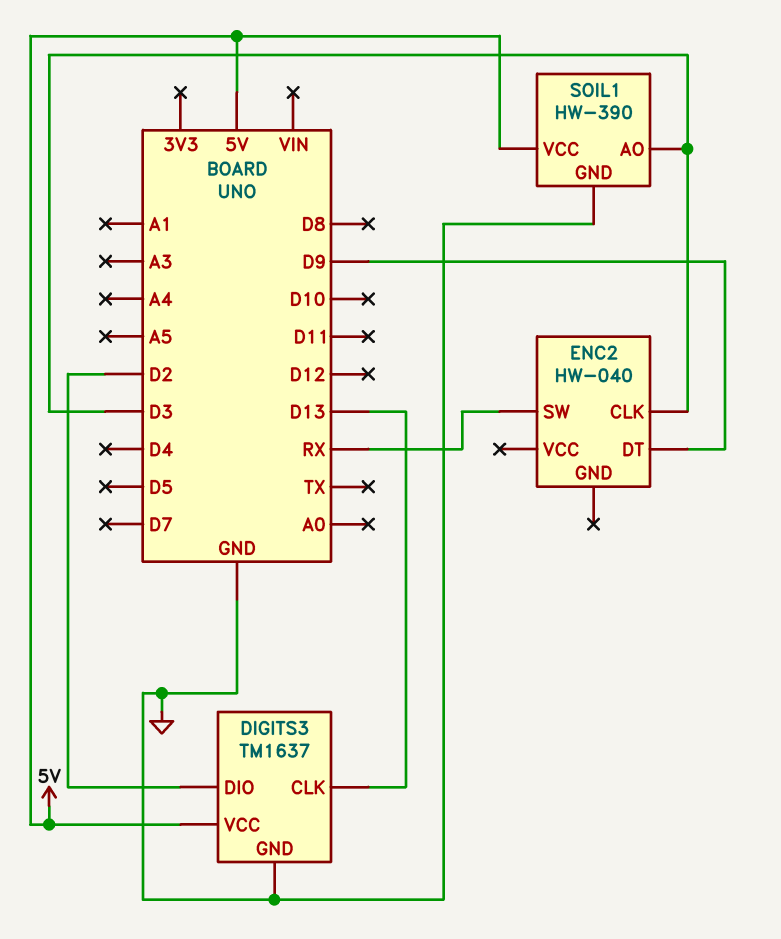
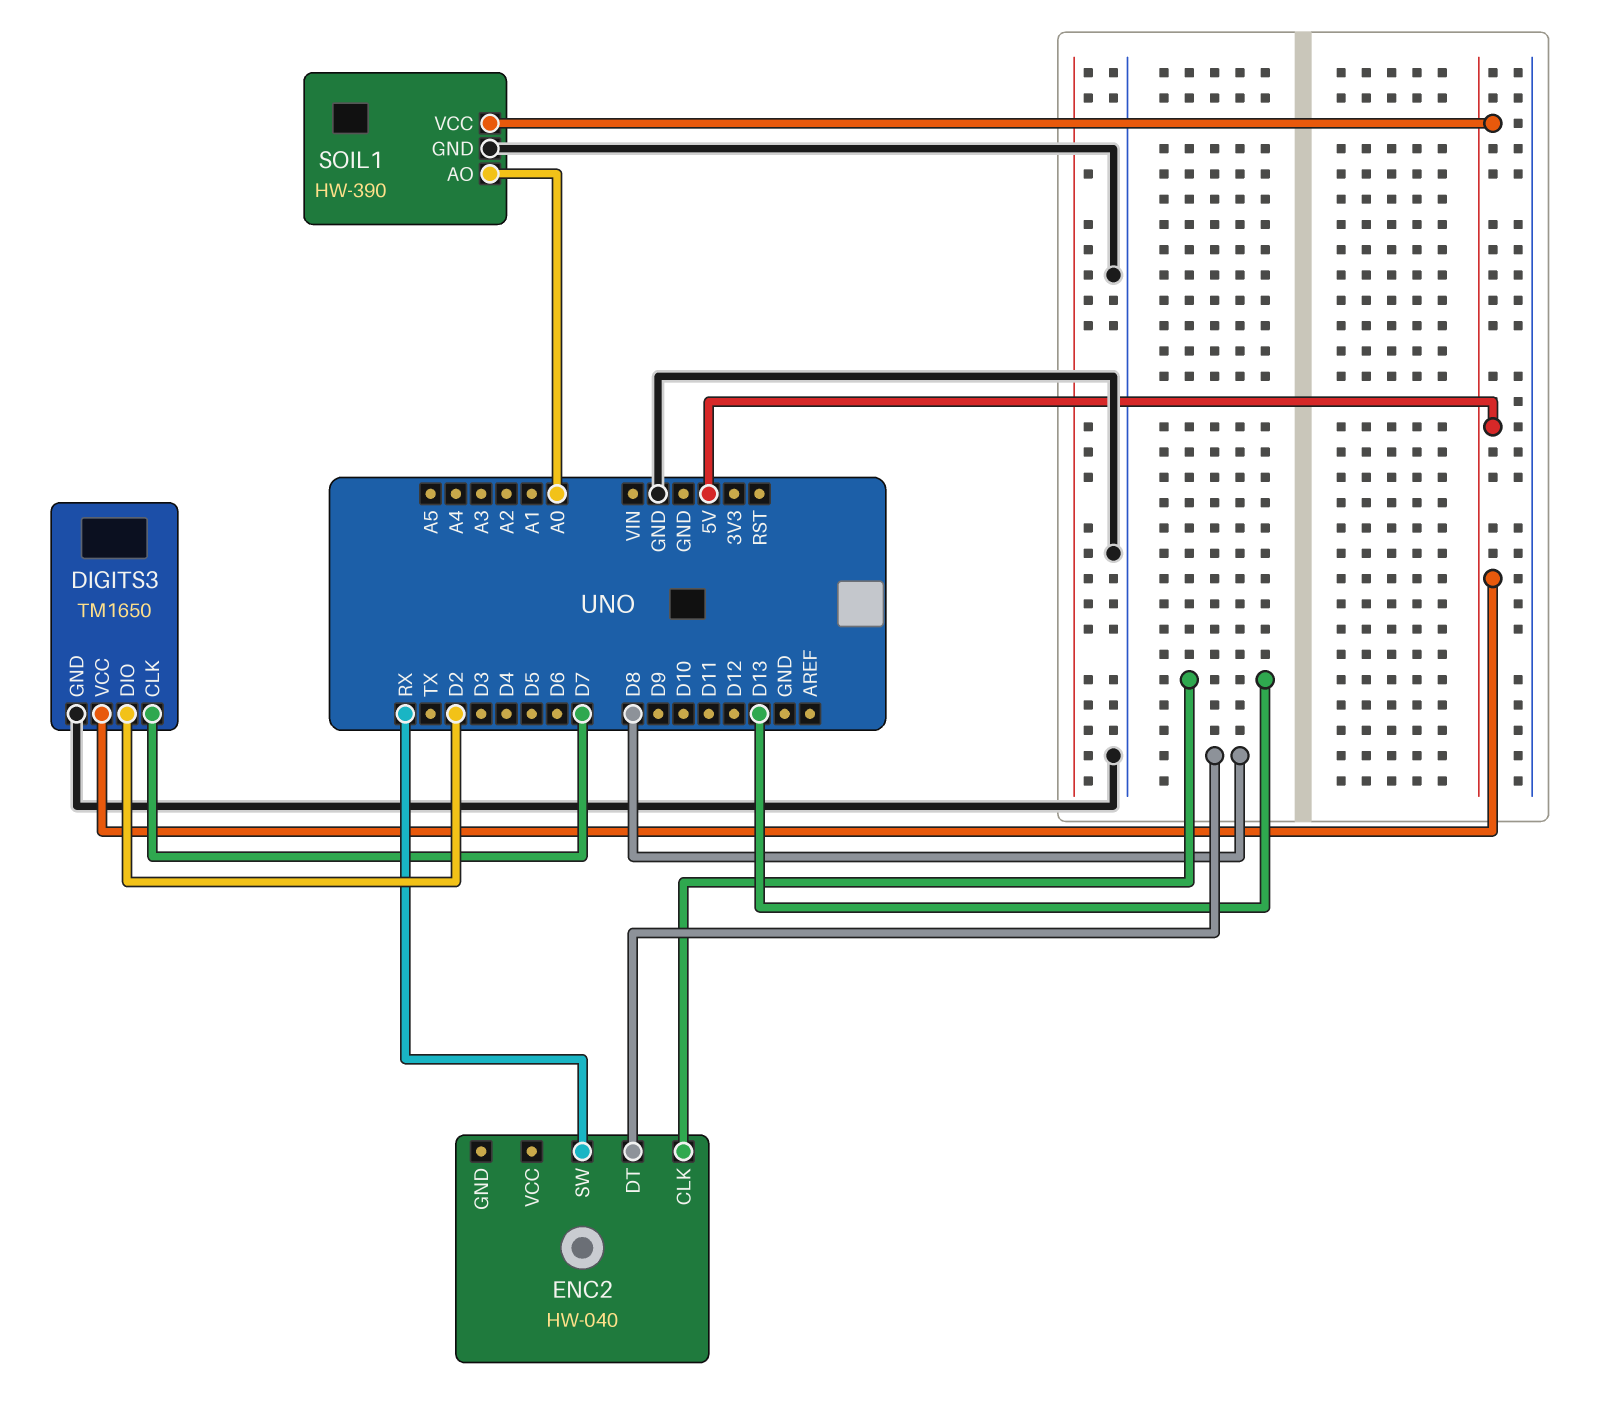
DIGITS3: TM1637 -> TM1650
DIGITS3 pin CLK: D13 -> D7
ENC2 pin CLK: D3 -> D13
ENC2 pin DT: D9 -> D8
SOIL1 pin AO: D3 -> A0

